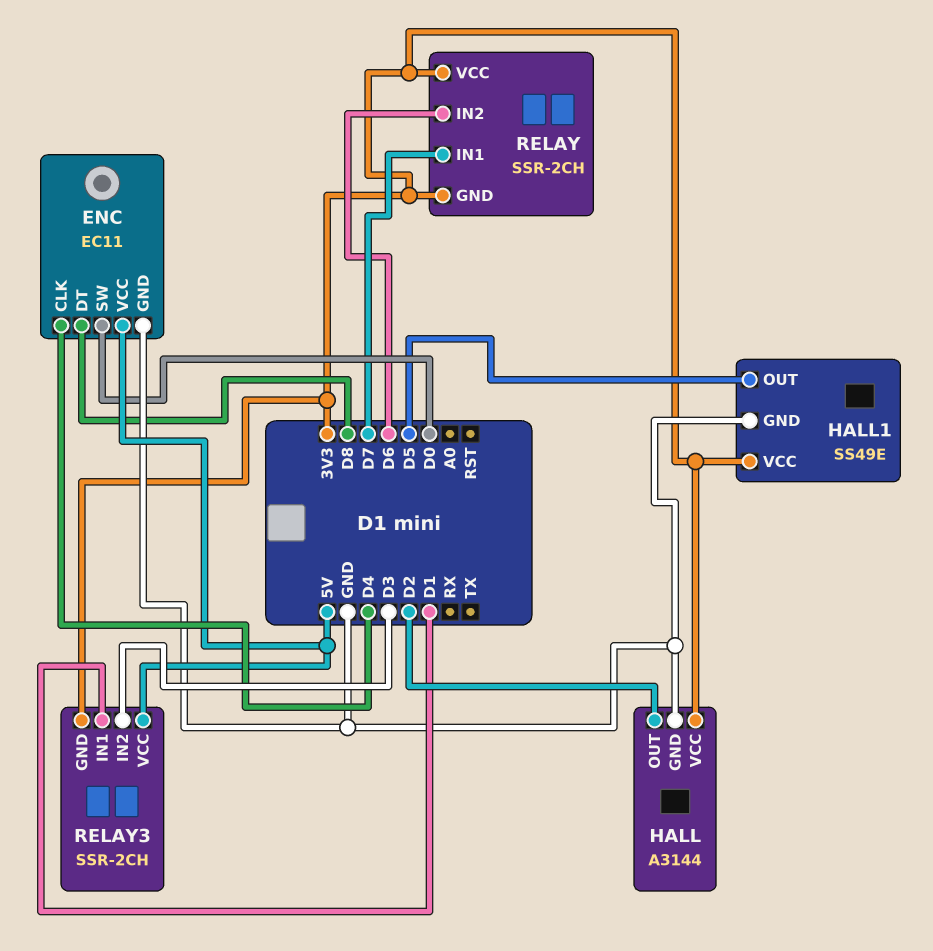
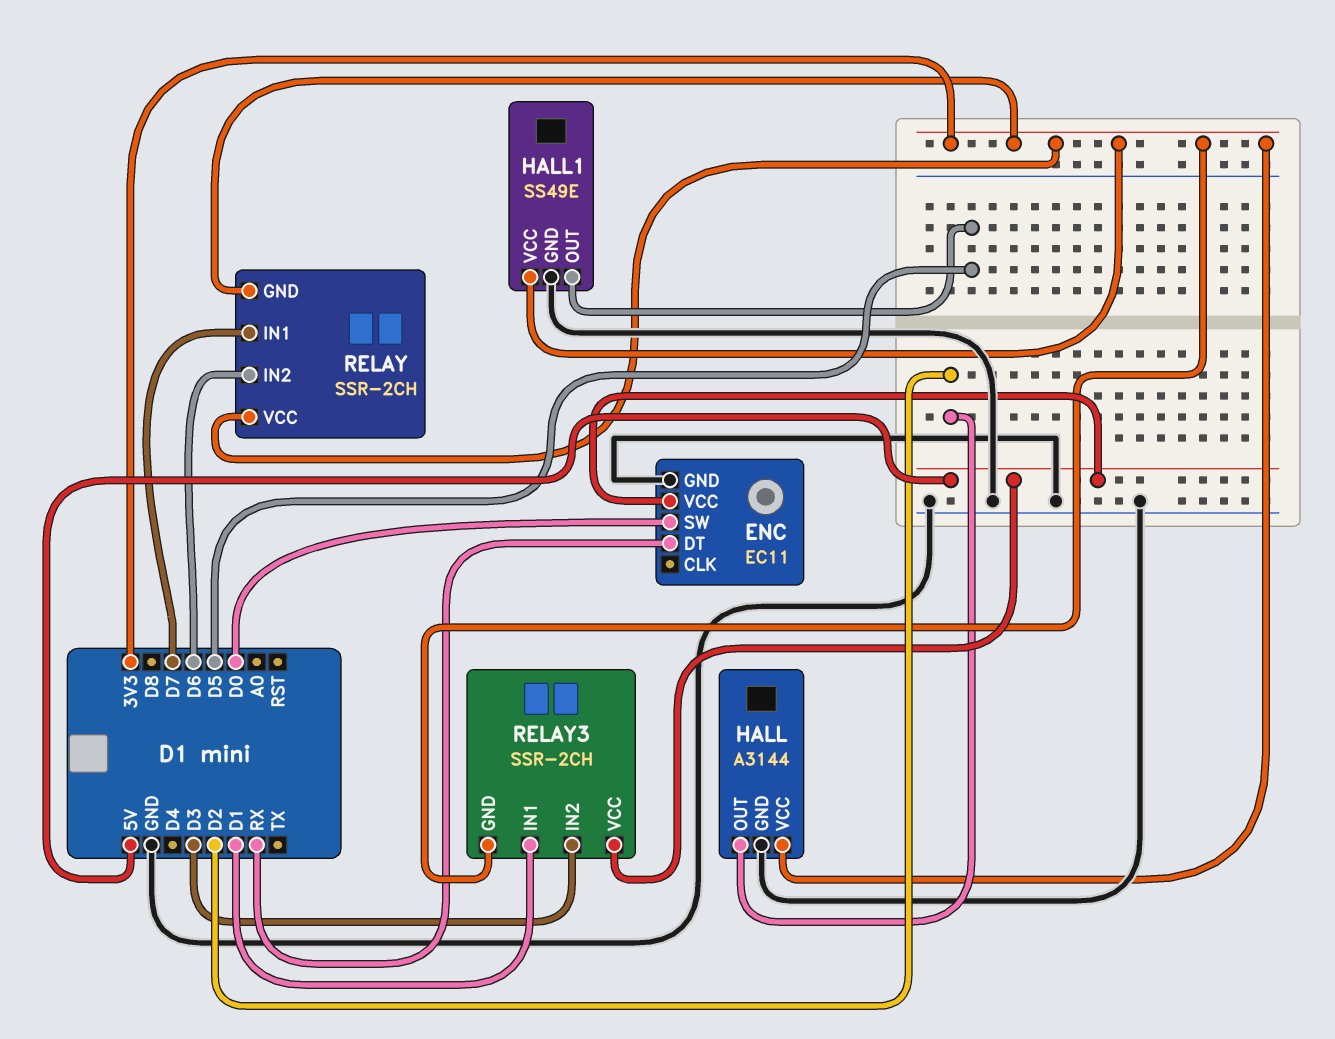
ENC pin CLK: D4 -> none
ENC pin DT: D8 -> RX

